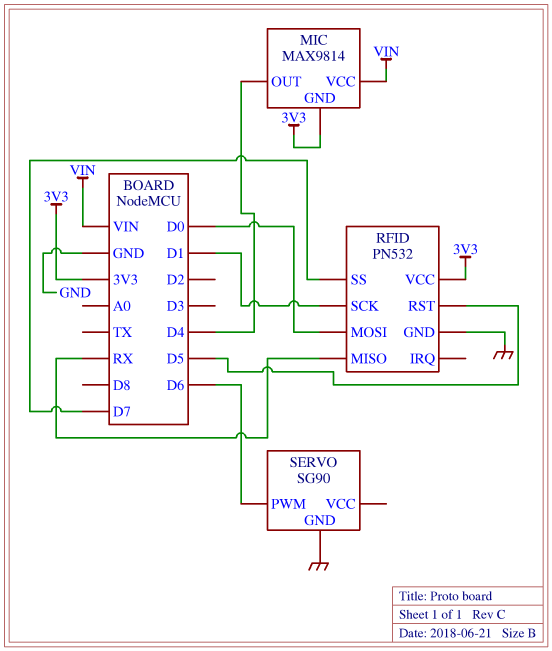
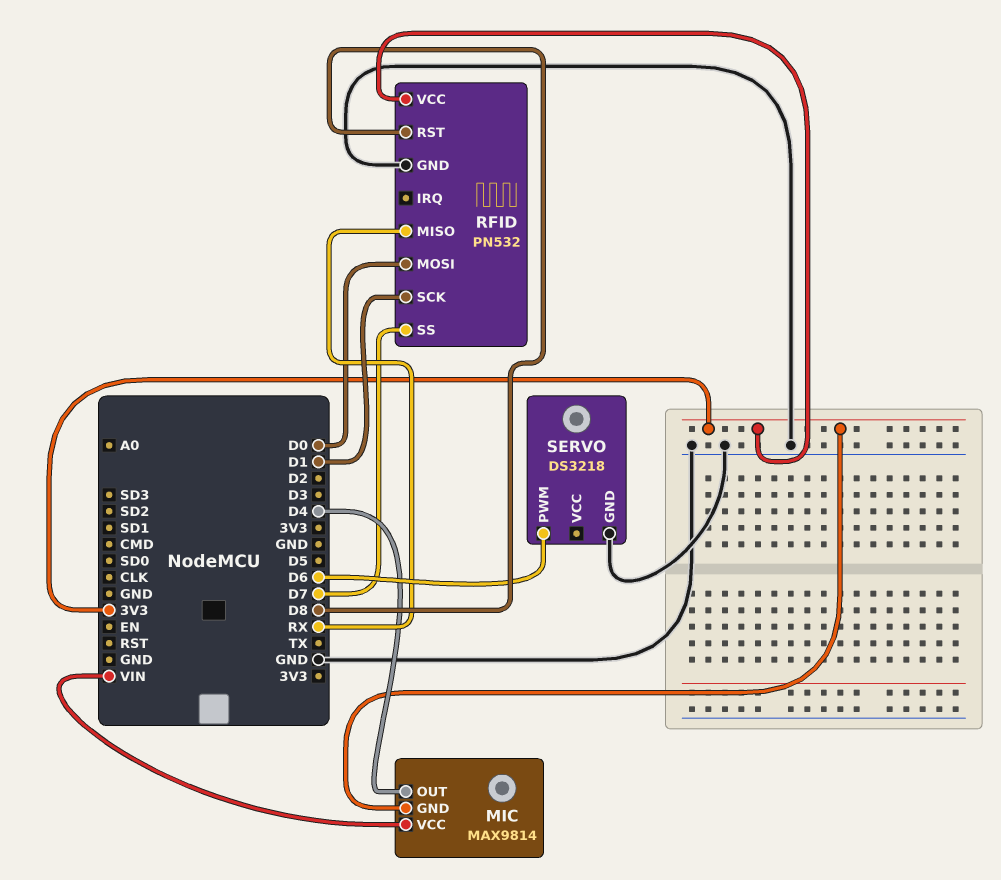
RFID pin RST: D5 -> D8
SERVO: SG90 -> DS3218

